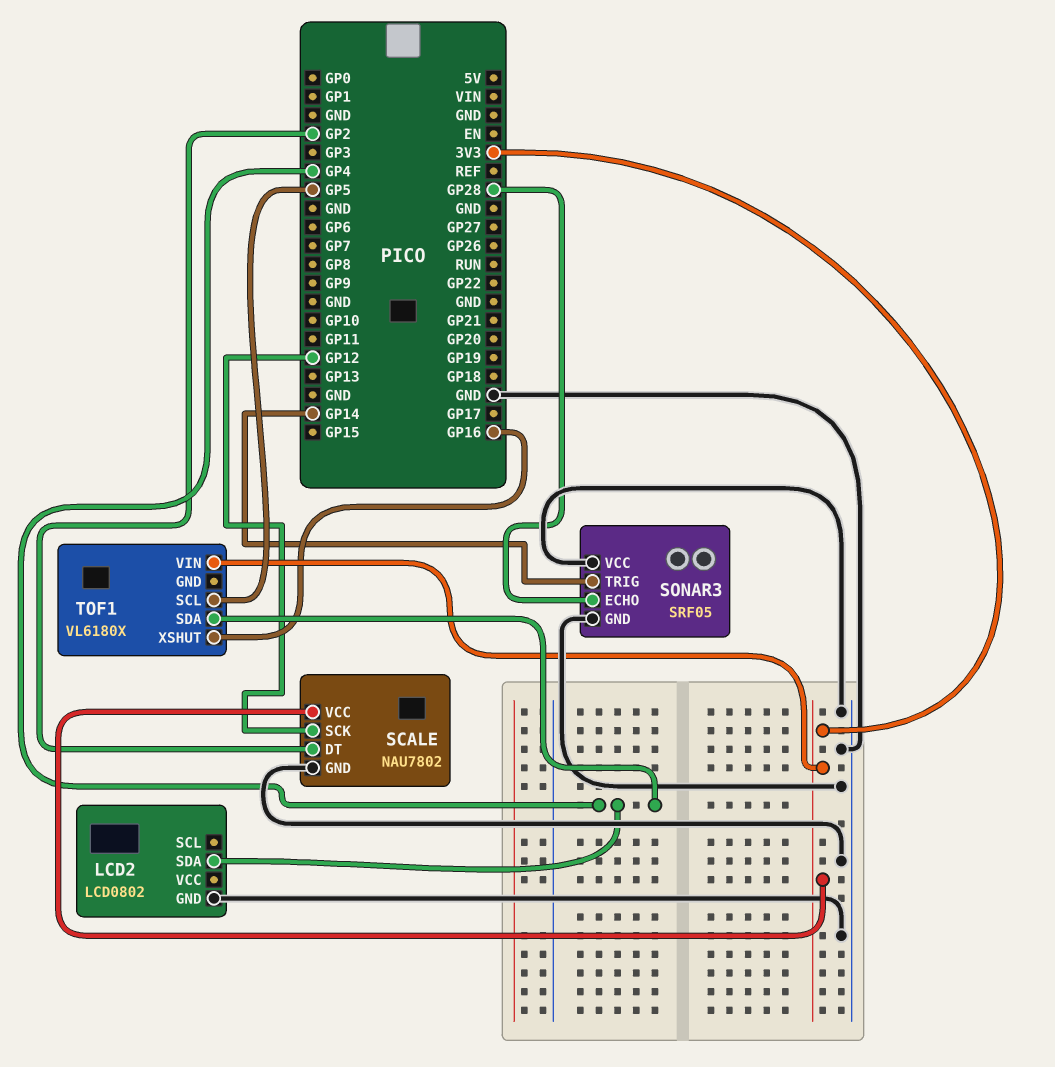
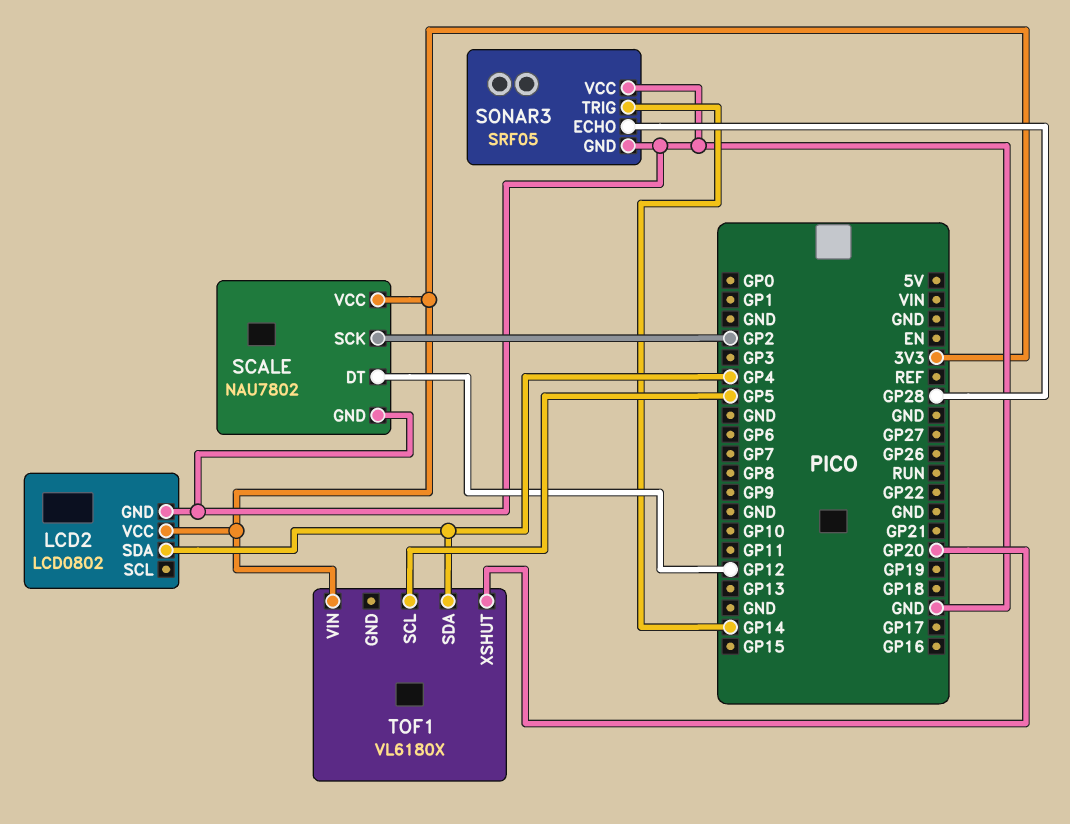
LCD2 pin VCC: none -> 3V3
SCALE pin DT: GP2 -> GP12
SCALE pin SCK: GP12 -> GP2
TOF1 pin XSHUT: GP16 -> GP20

